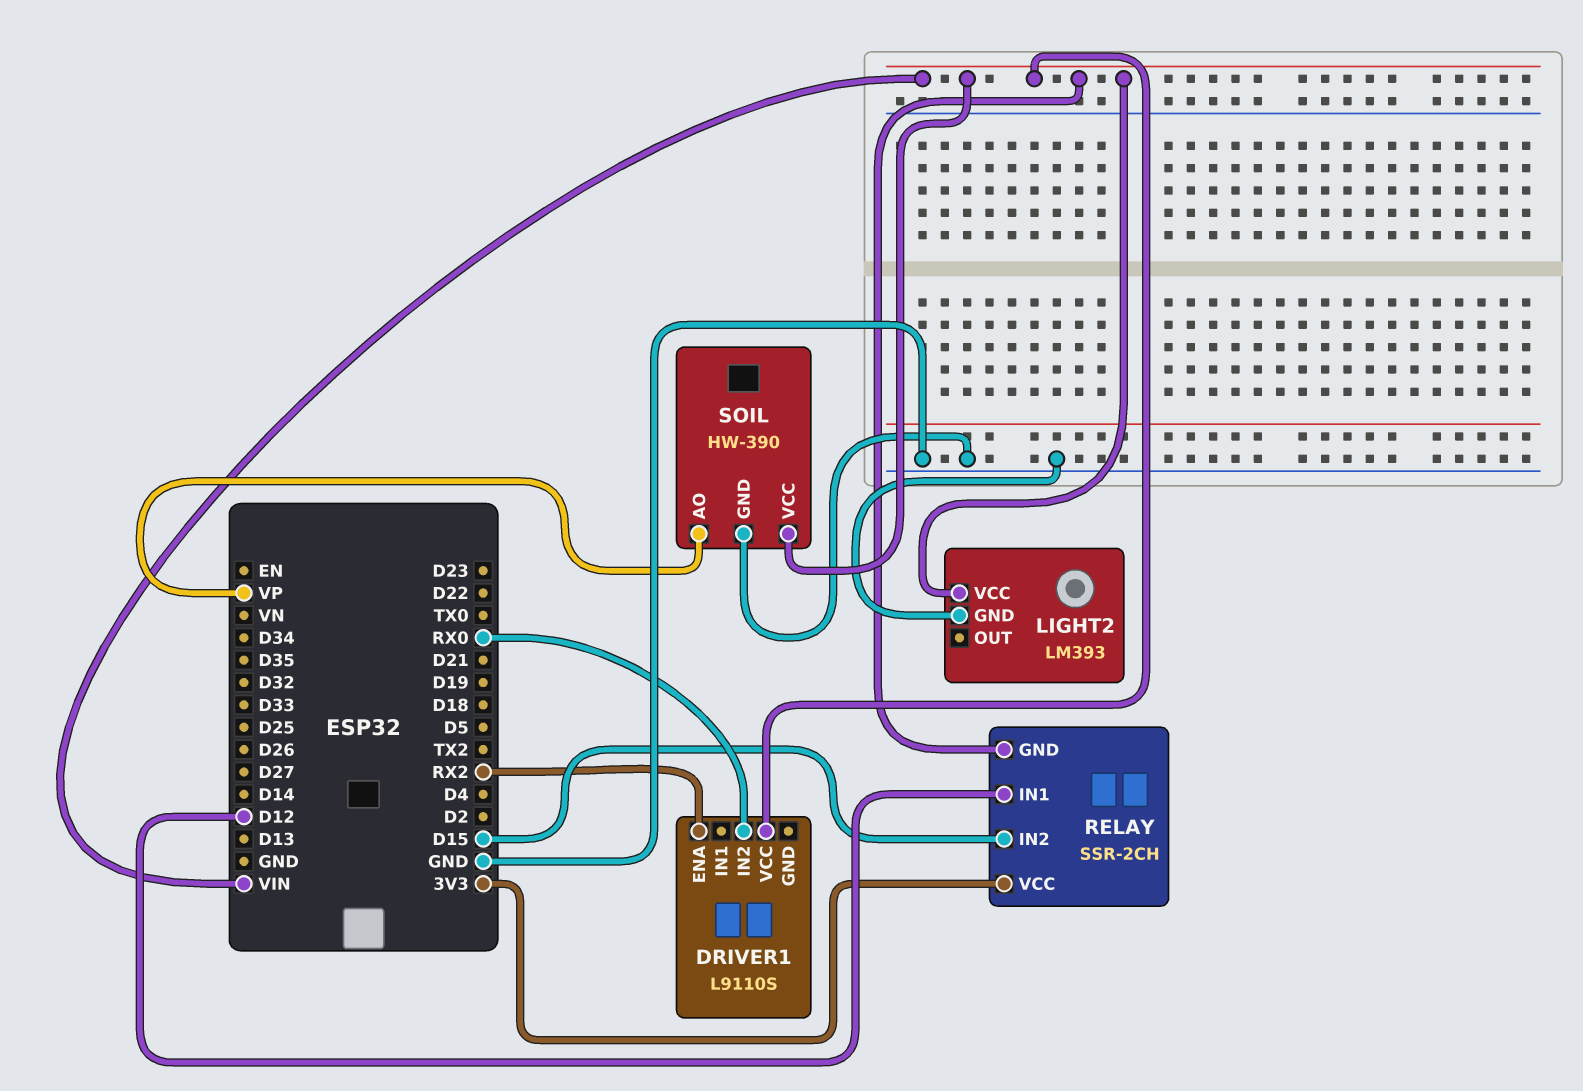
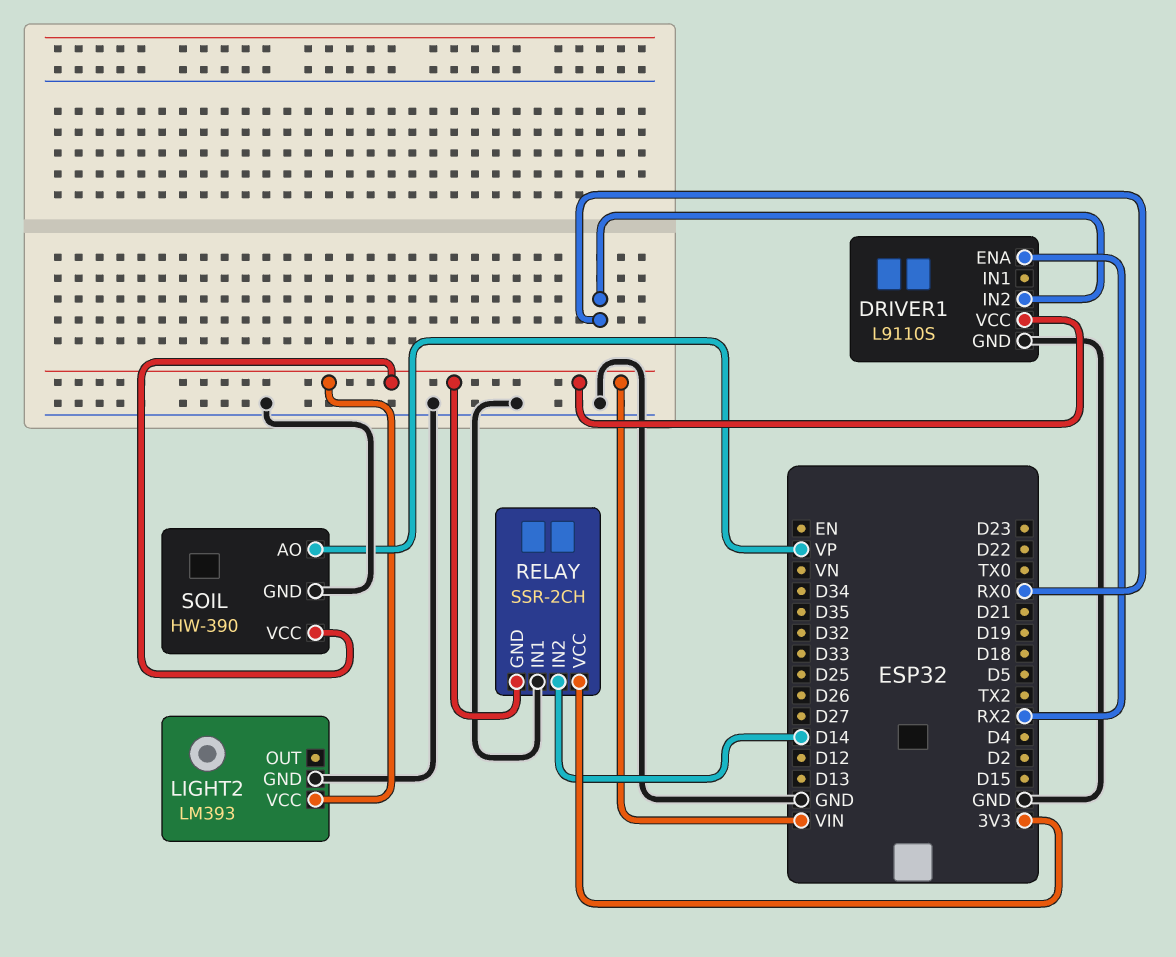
DRIVER1 pin GND: none -> GND
RELAY pin IN1: D12 -> GND
RELAY pin IN2: D15 -> D14

